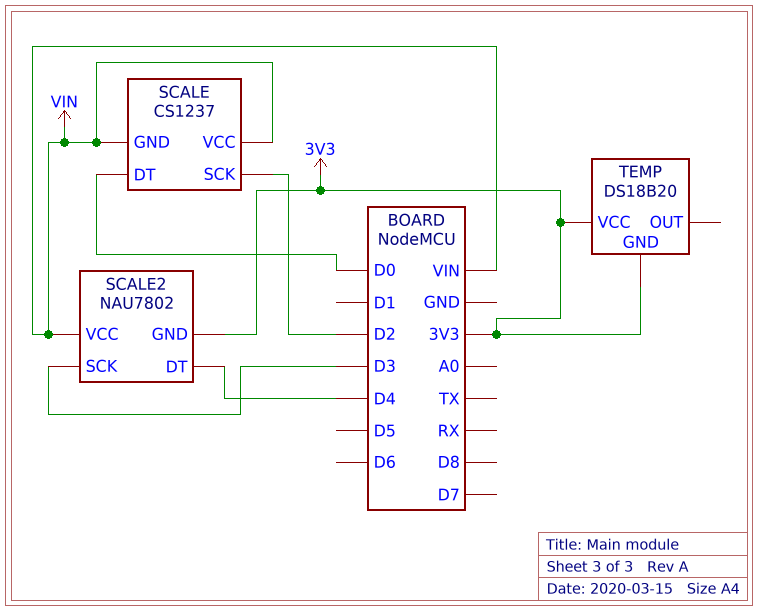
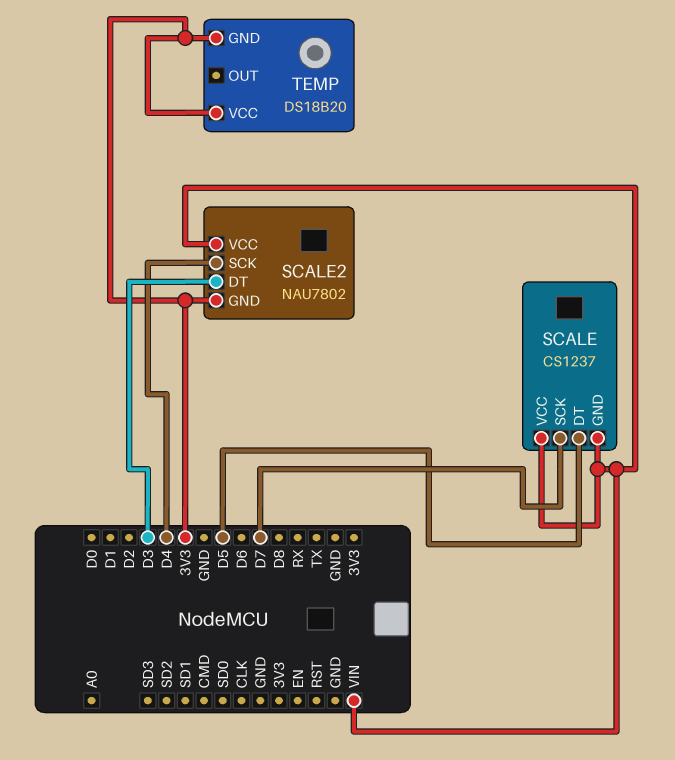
SCALE pin DT: D0 -> D5
SCALE pin SCK: D2 -> D7
SCALE2 pin DT: D4 -> D3
SCALE2 pin SCK: D3 -> D4

